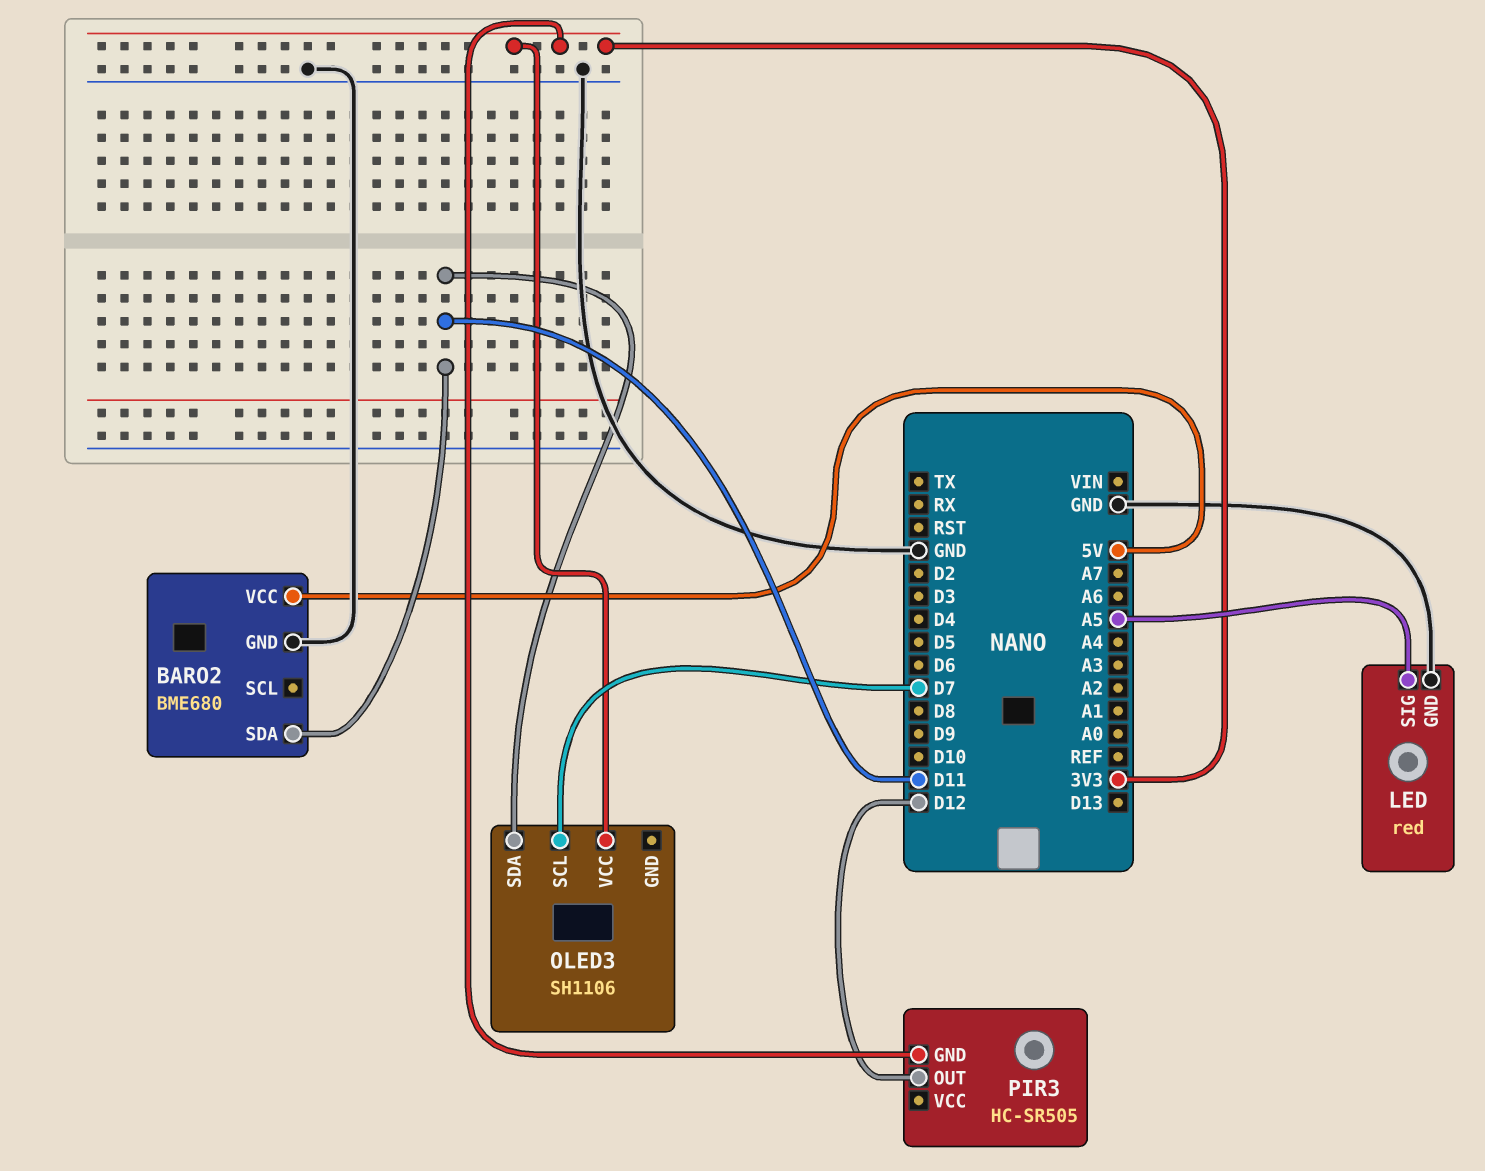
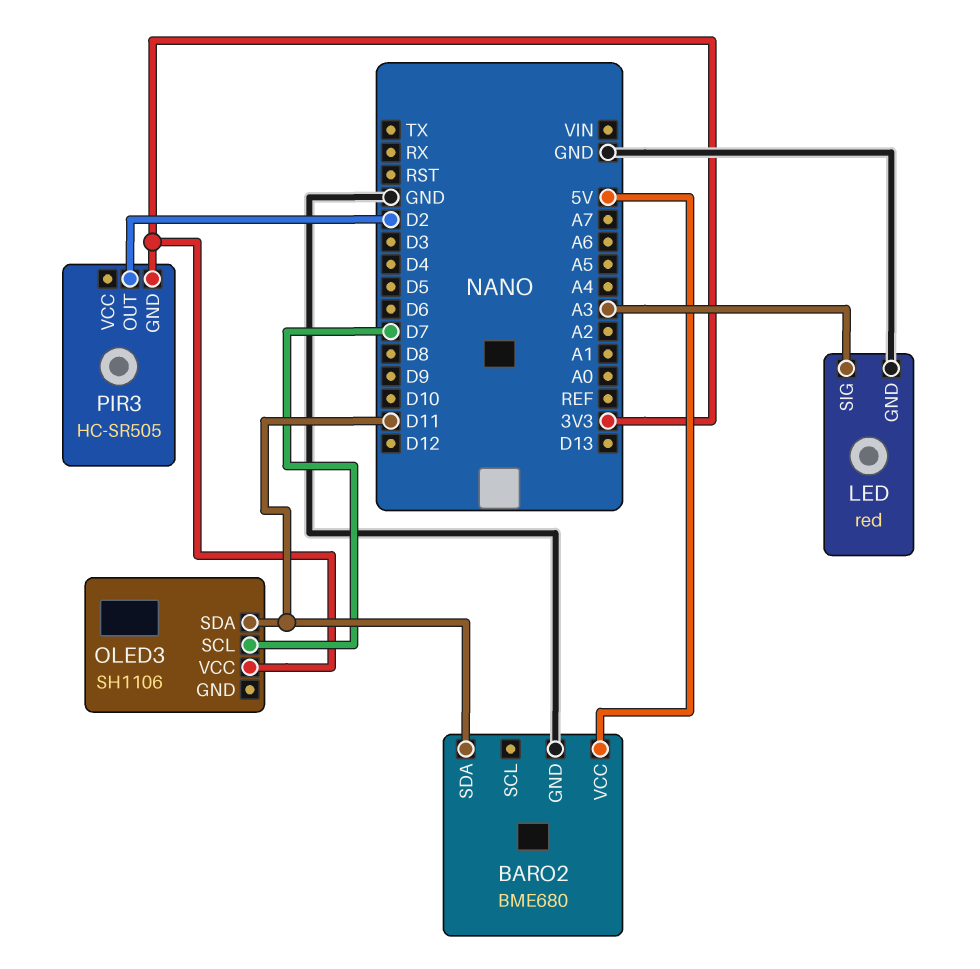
LED pin SIG: A5 -> A3
PIR3 pin OUT: D12 -> D2

